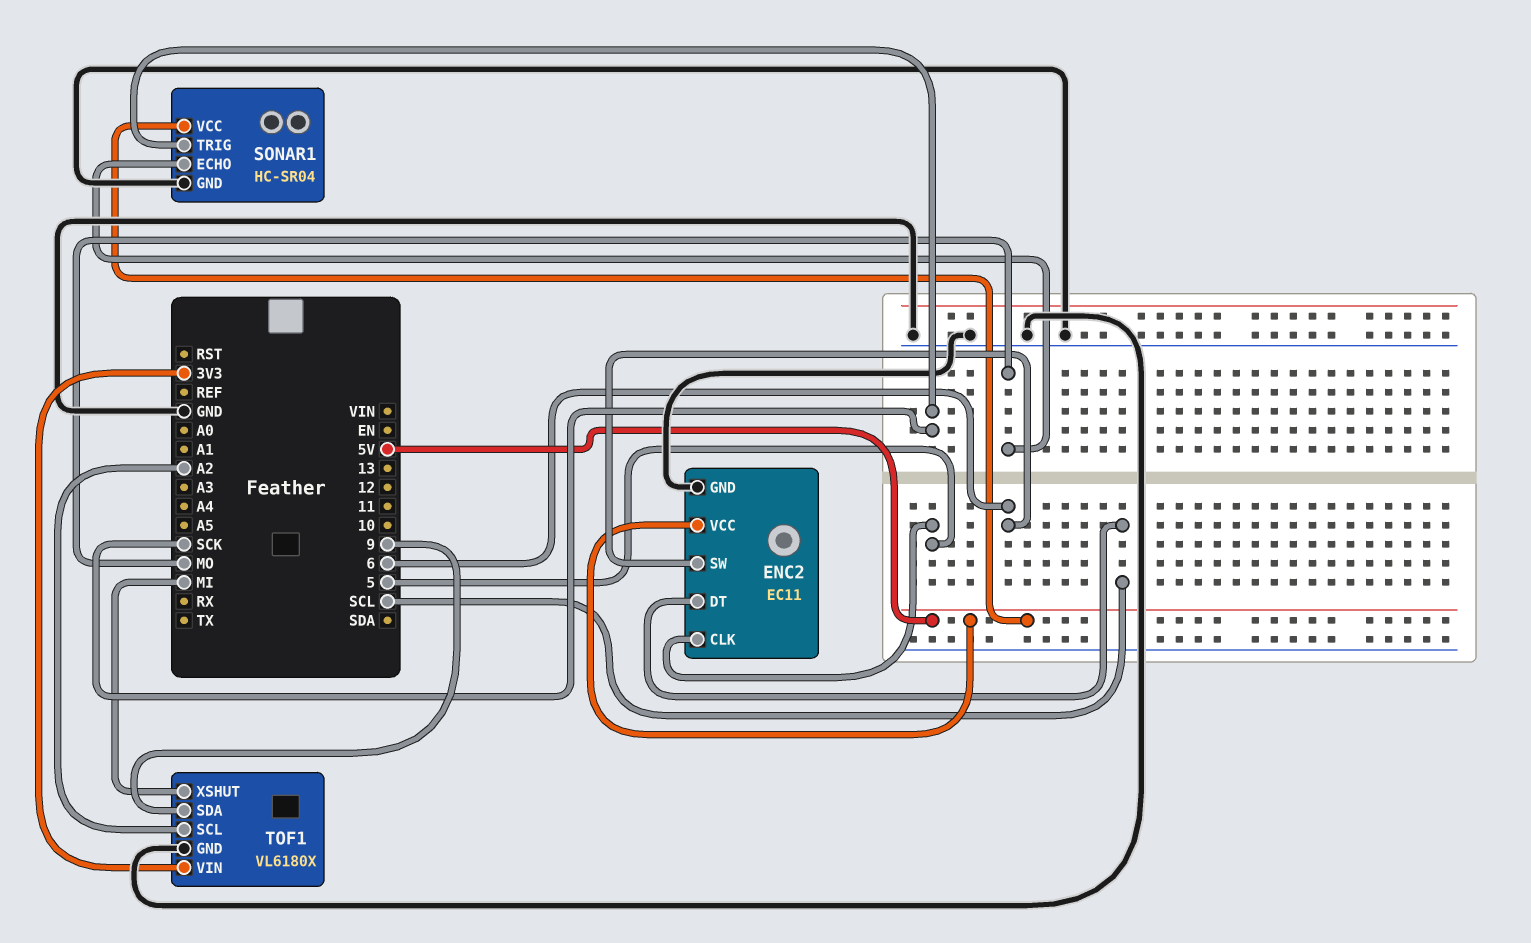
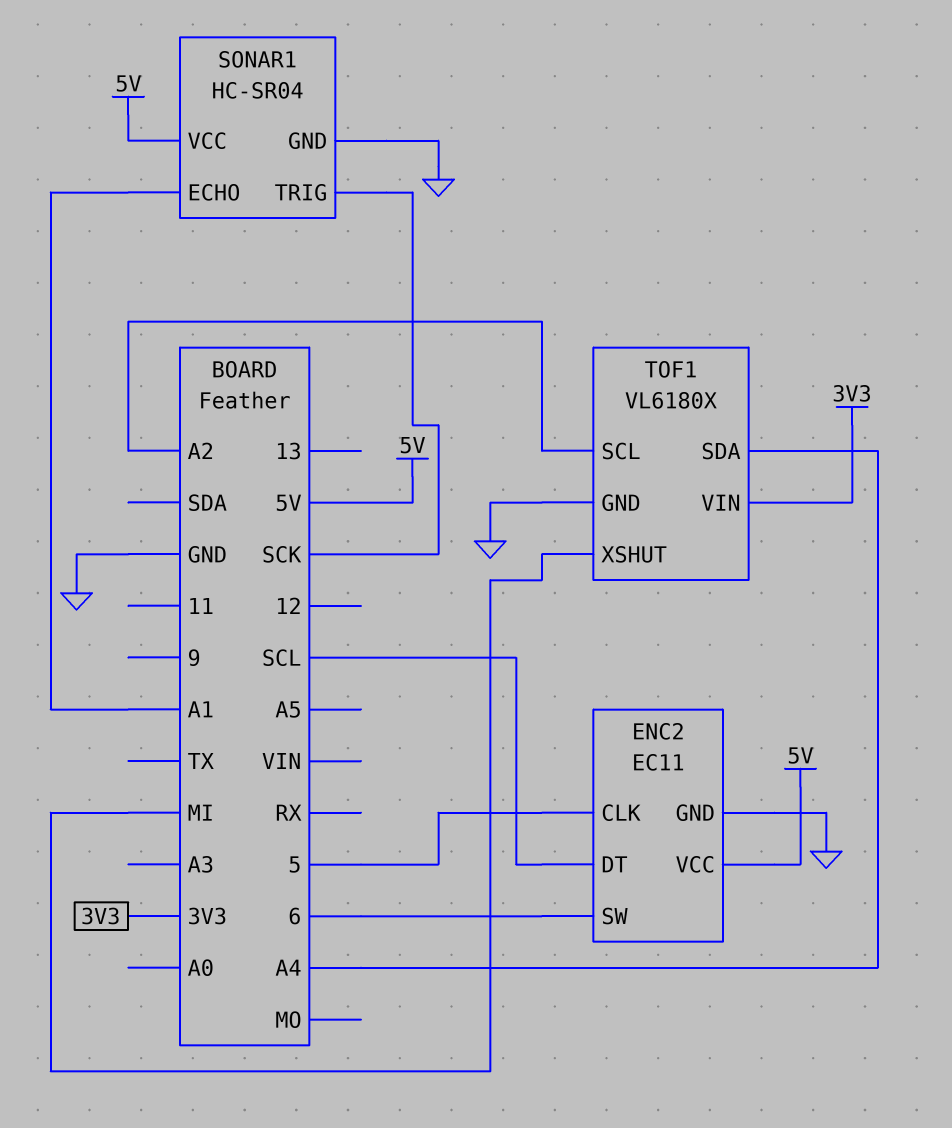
SONAR1 pin ECHO: MO -> A1
TOF1 pin SDA: 9 -> A4

